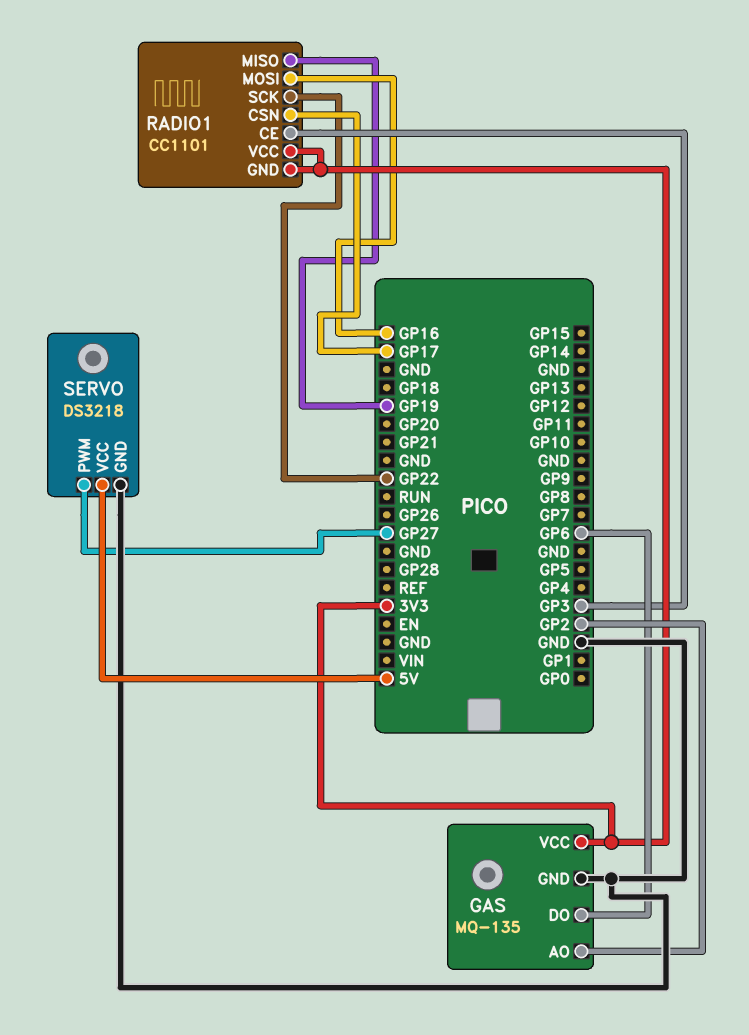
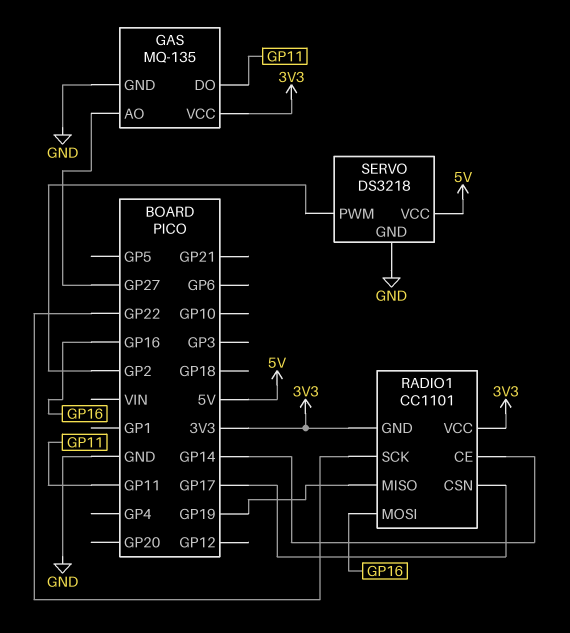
GAS pin AO: GP2 -> GP27
GAS pin DO: GP6 -> GP11
RADIO1 pin CE: GP3 -> GP14
SERVO pin PWM: GP27 -> GP2

